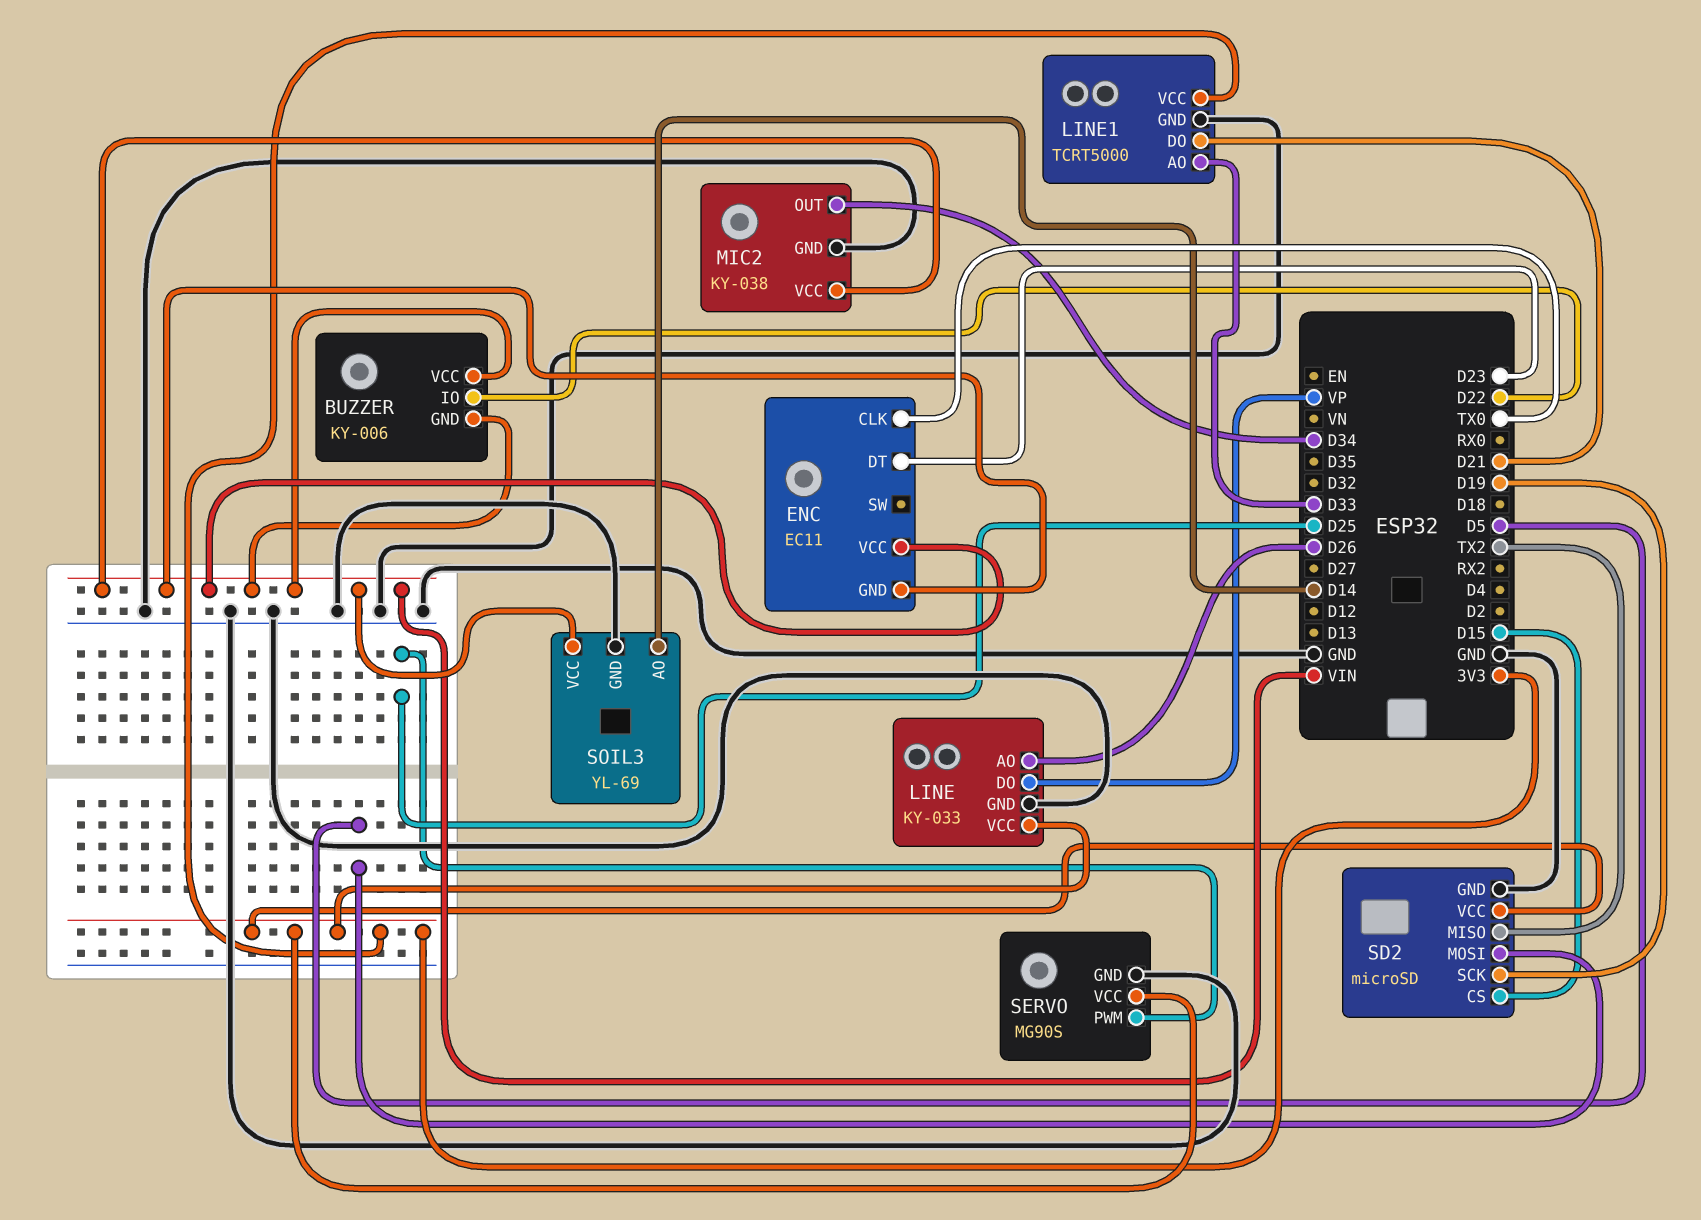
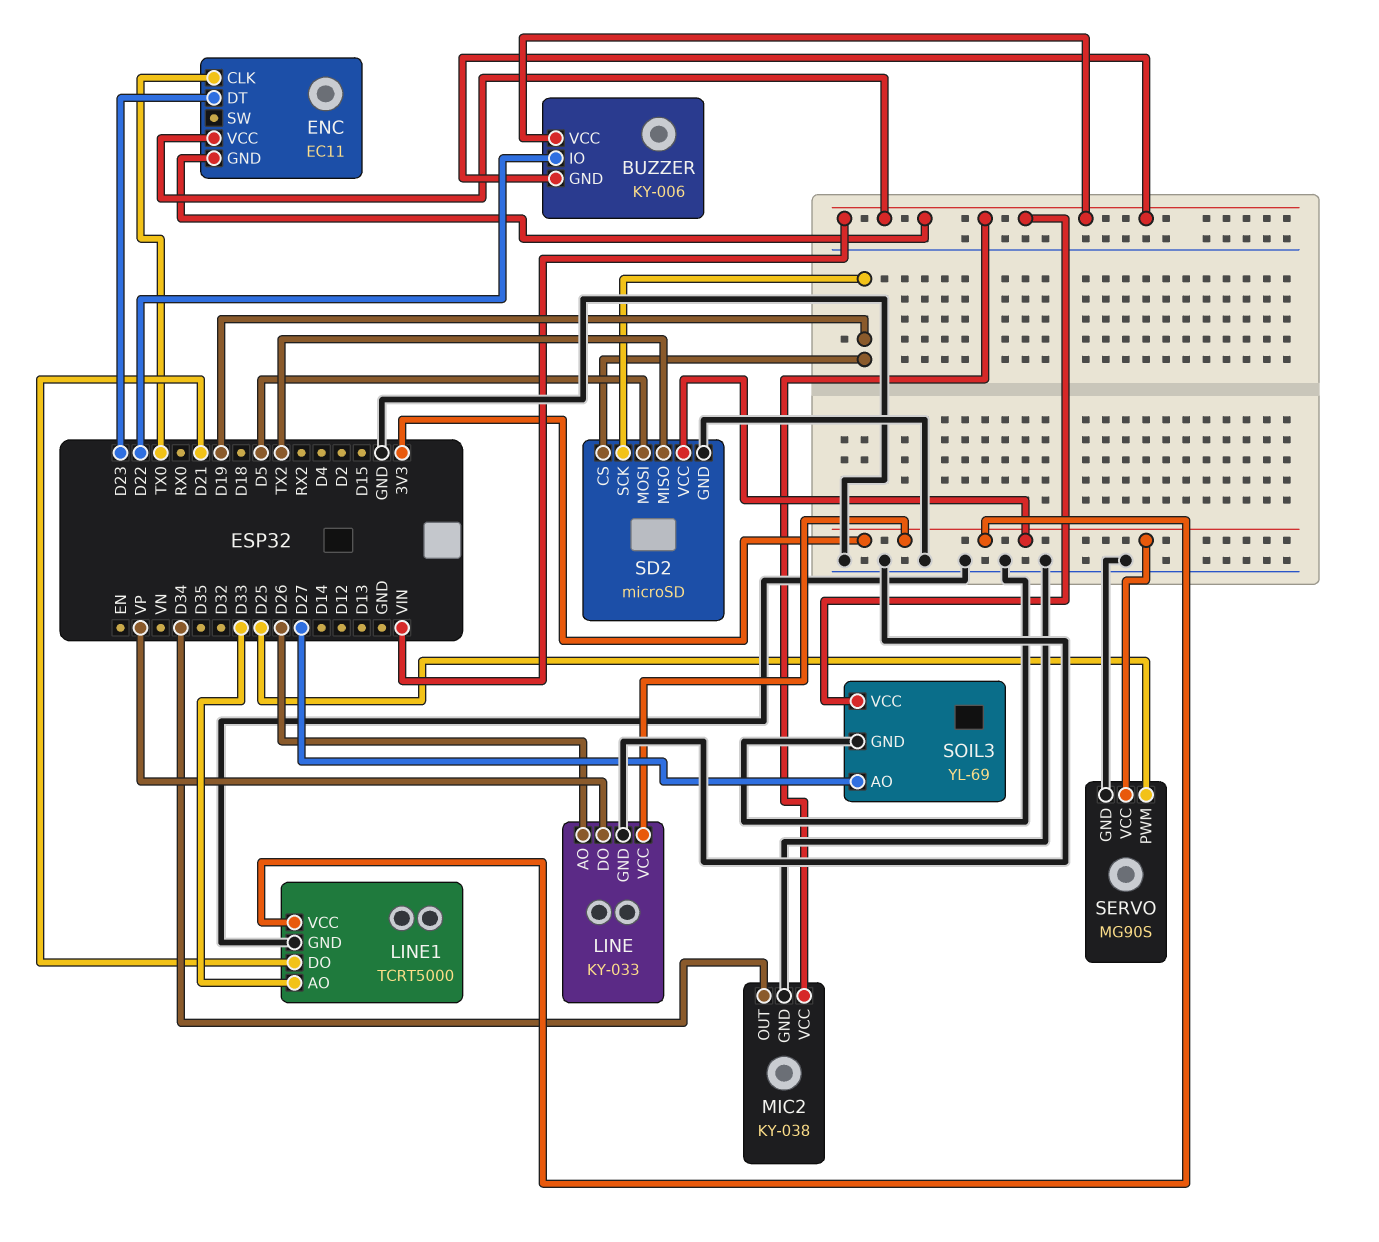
SD2 pin CS: D15 -> D19
SOIL3 pin AO: D14 -> D27

